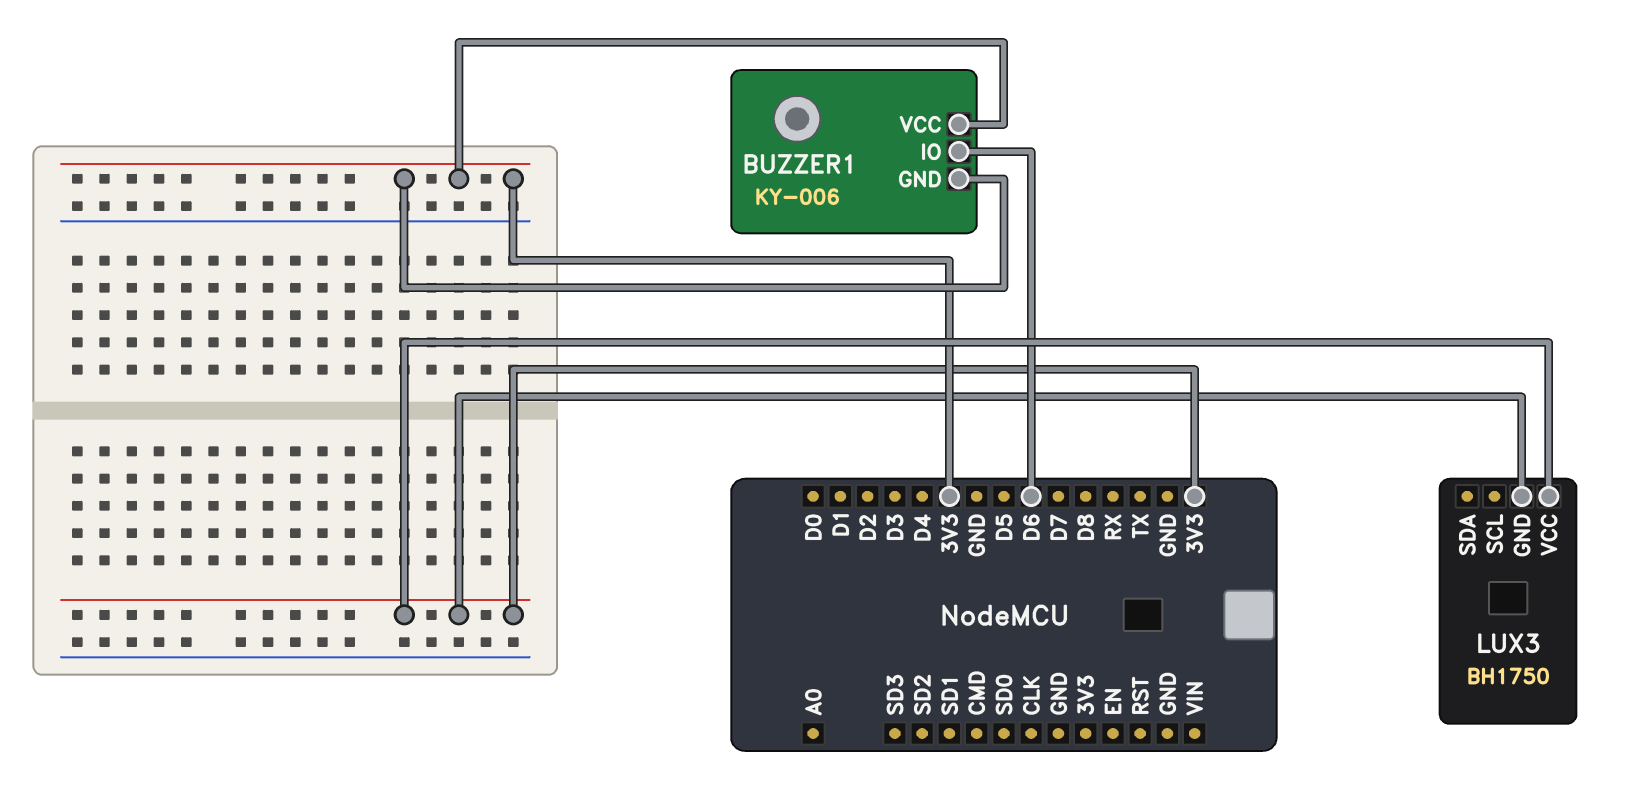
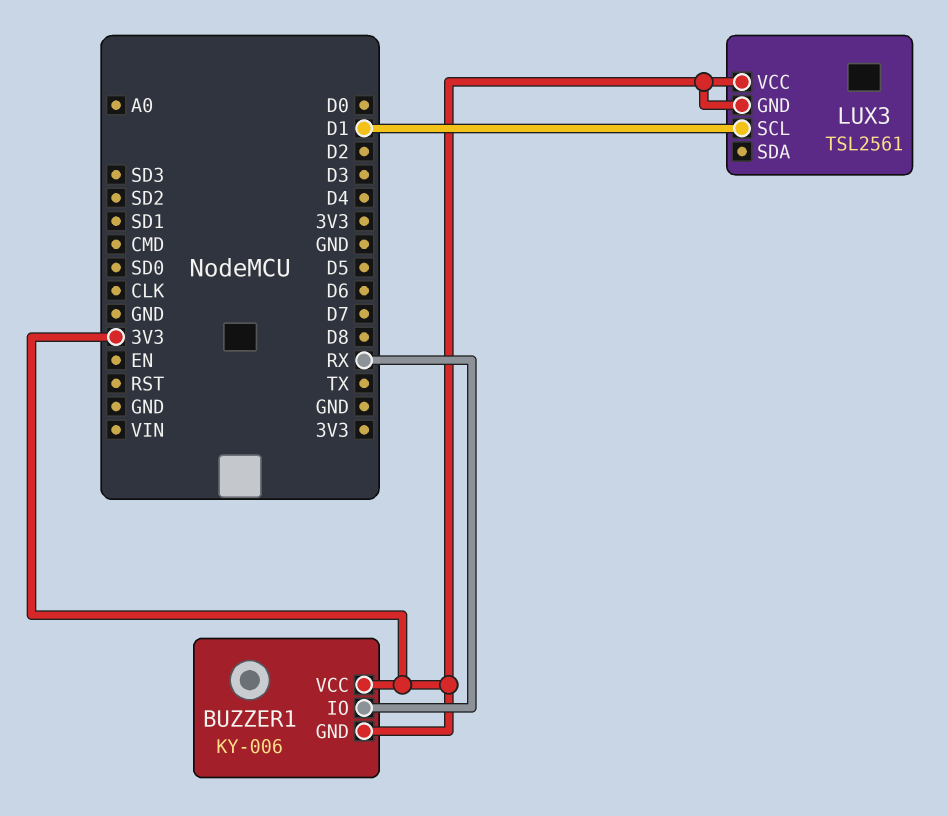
BUZZER1 pin IO: D6 -> RX
LUX3: BH1750 -> TSL2561
LUX3 pin SCL: none -> D1

